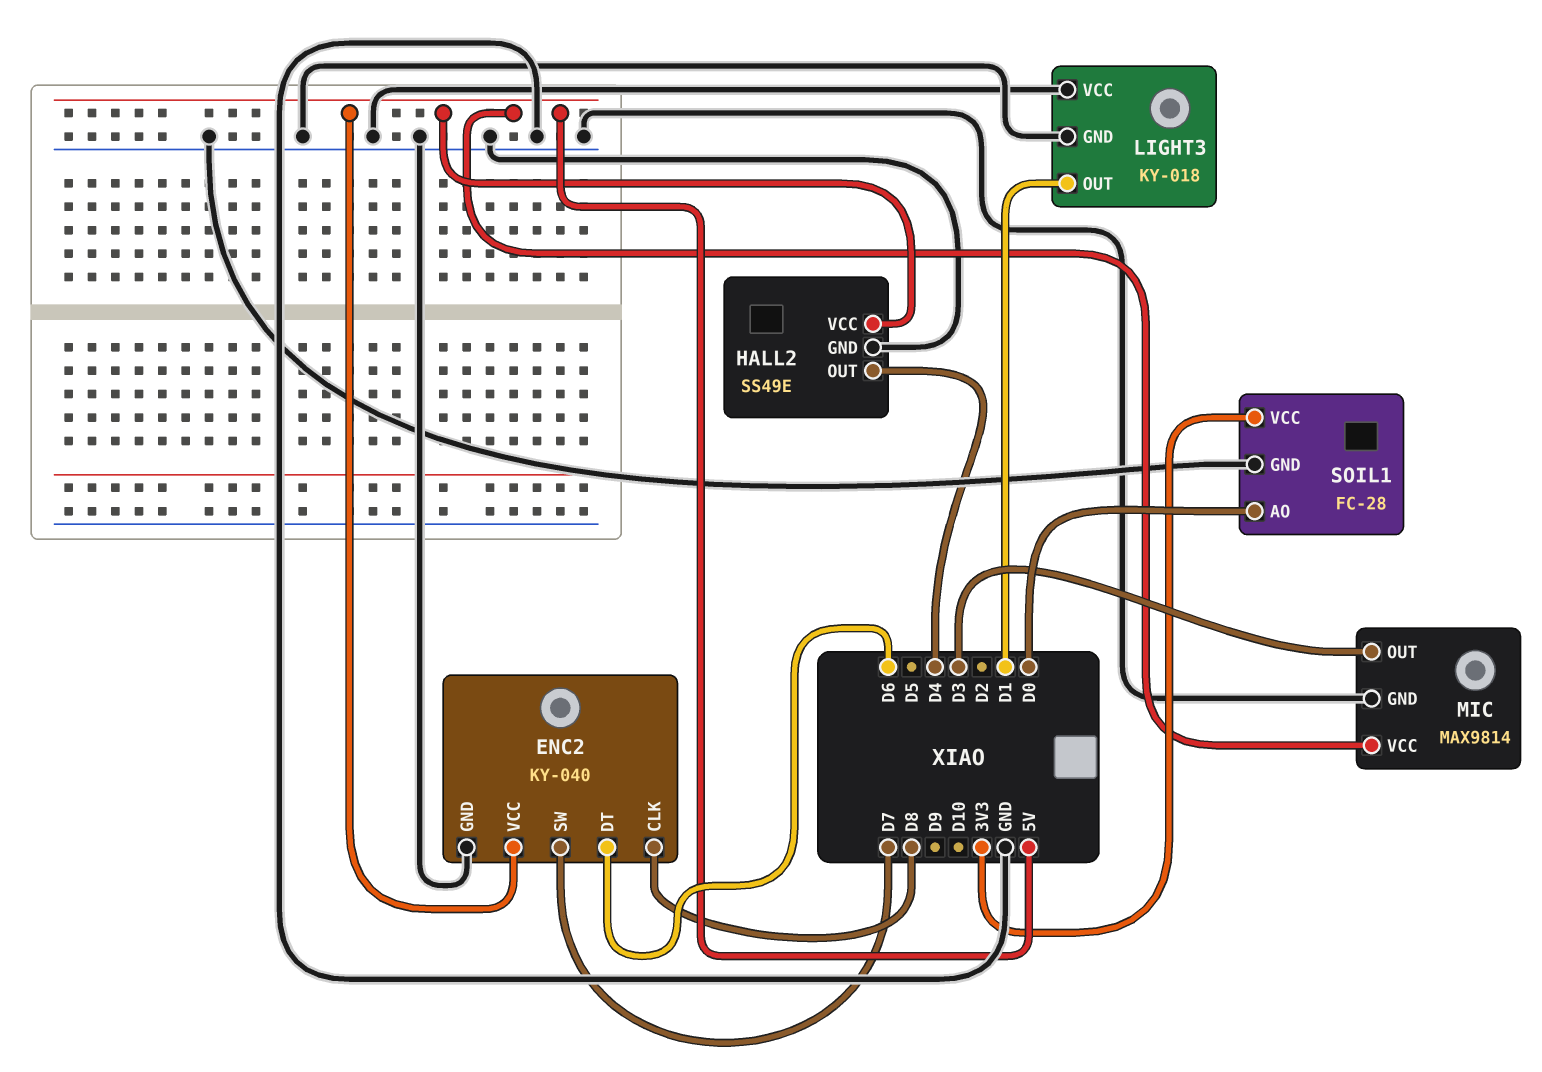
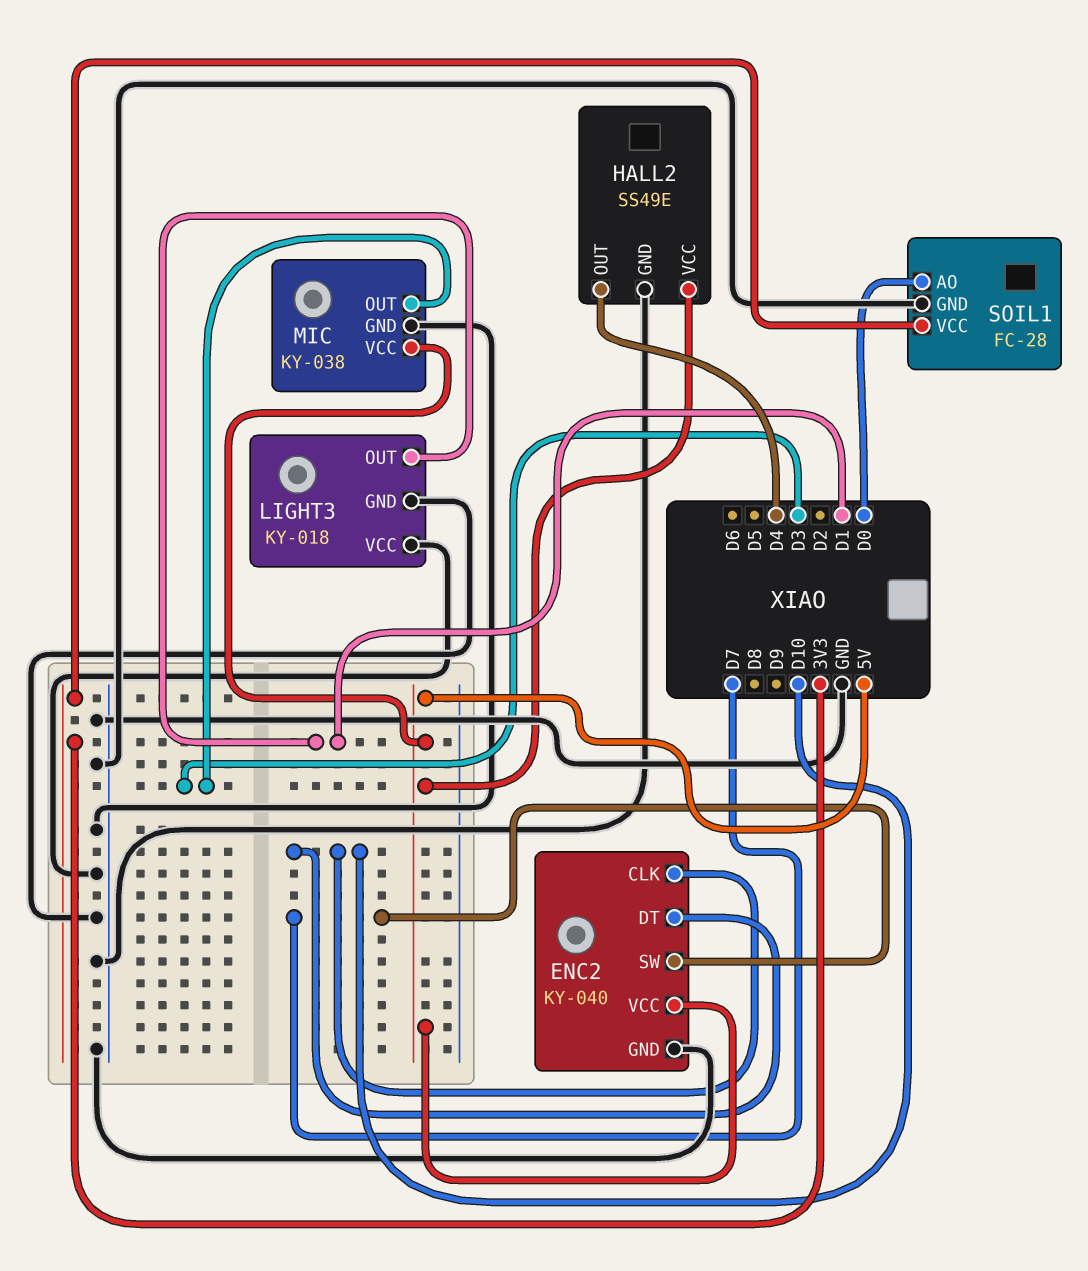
ENC2 pin CLK: D8 -> D10
ENC2 pin DT: D6 -> D10
MIC: MAX9814 -> KY-038

